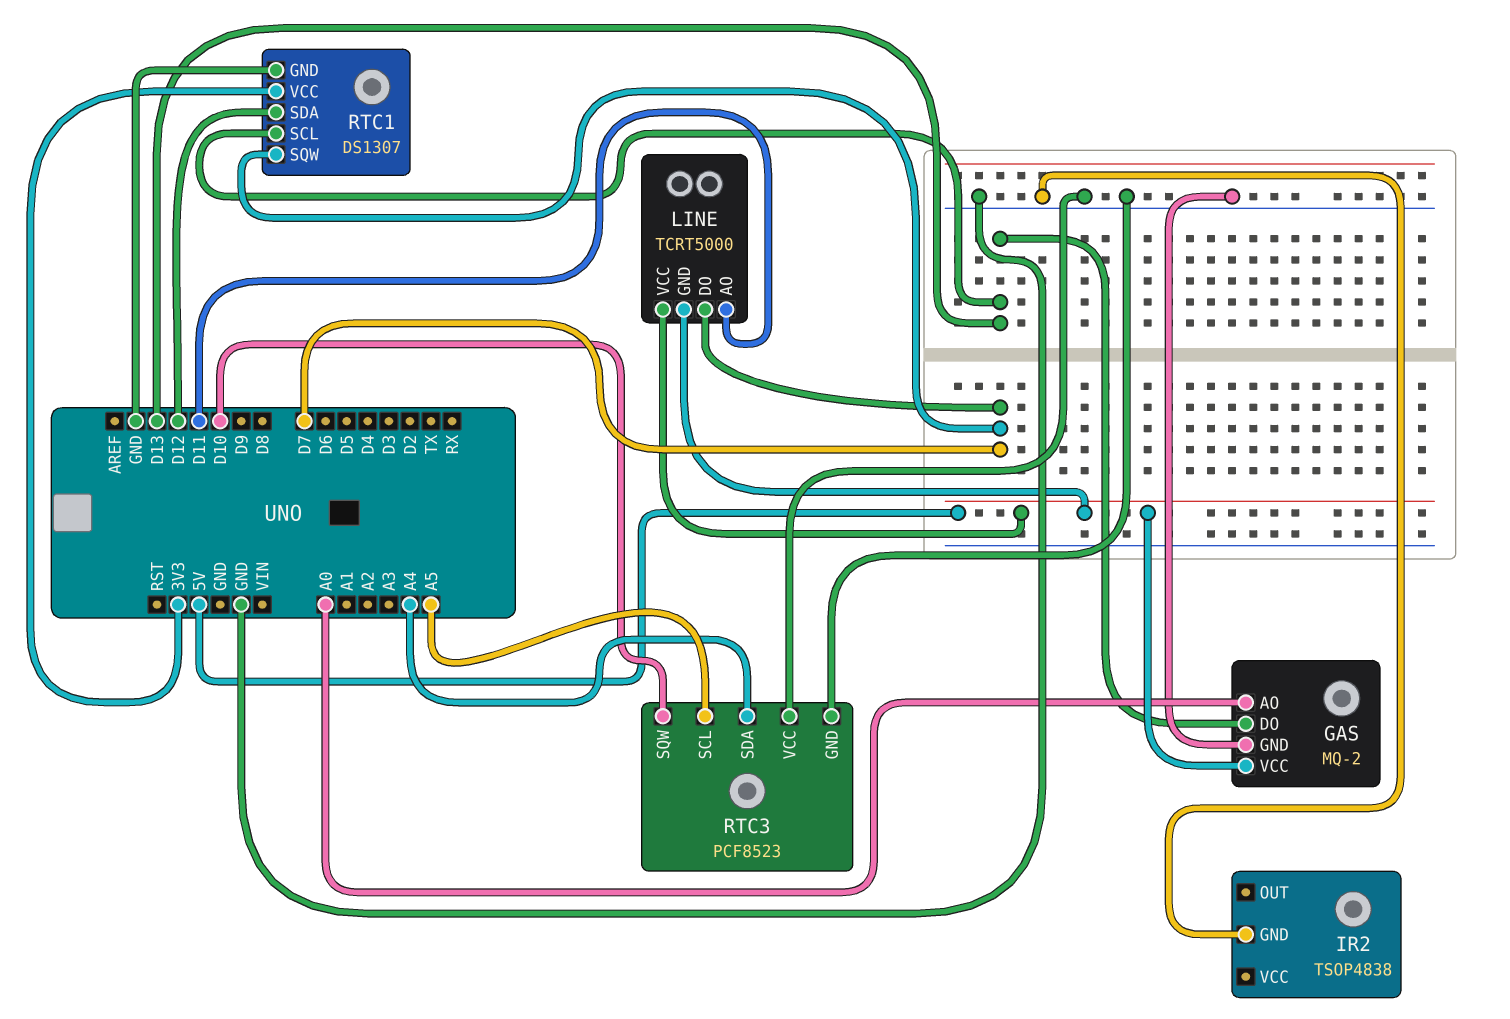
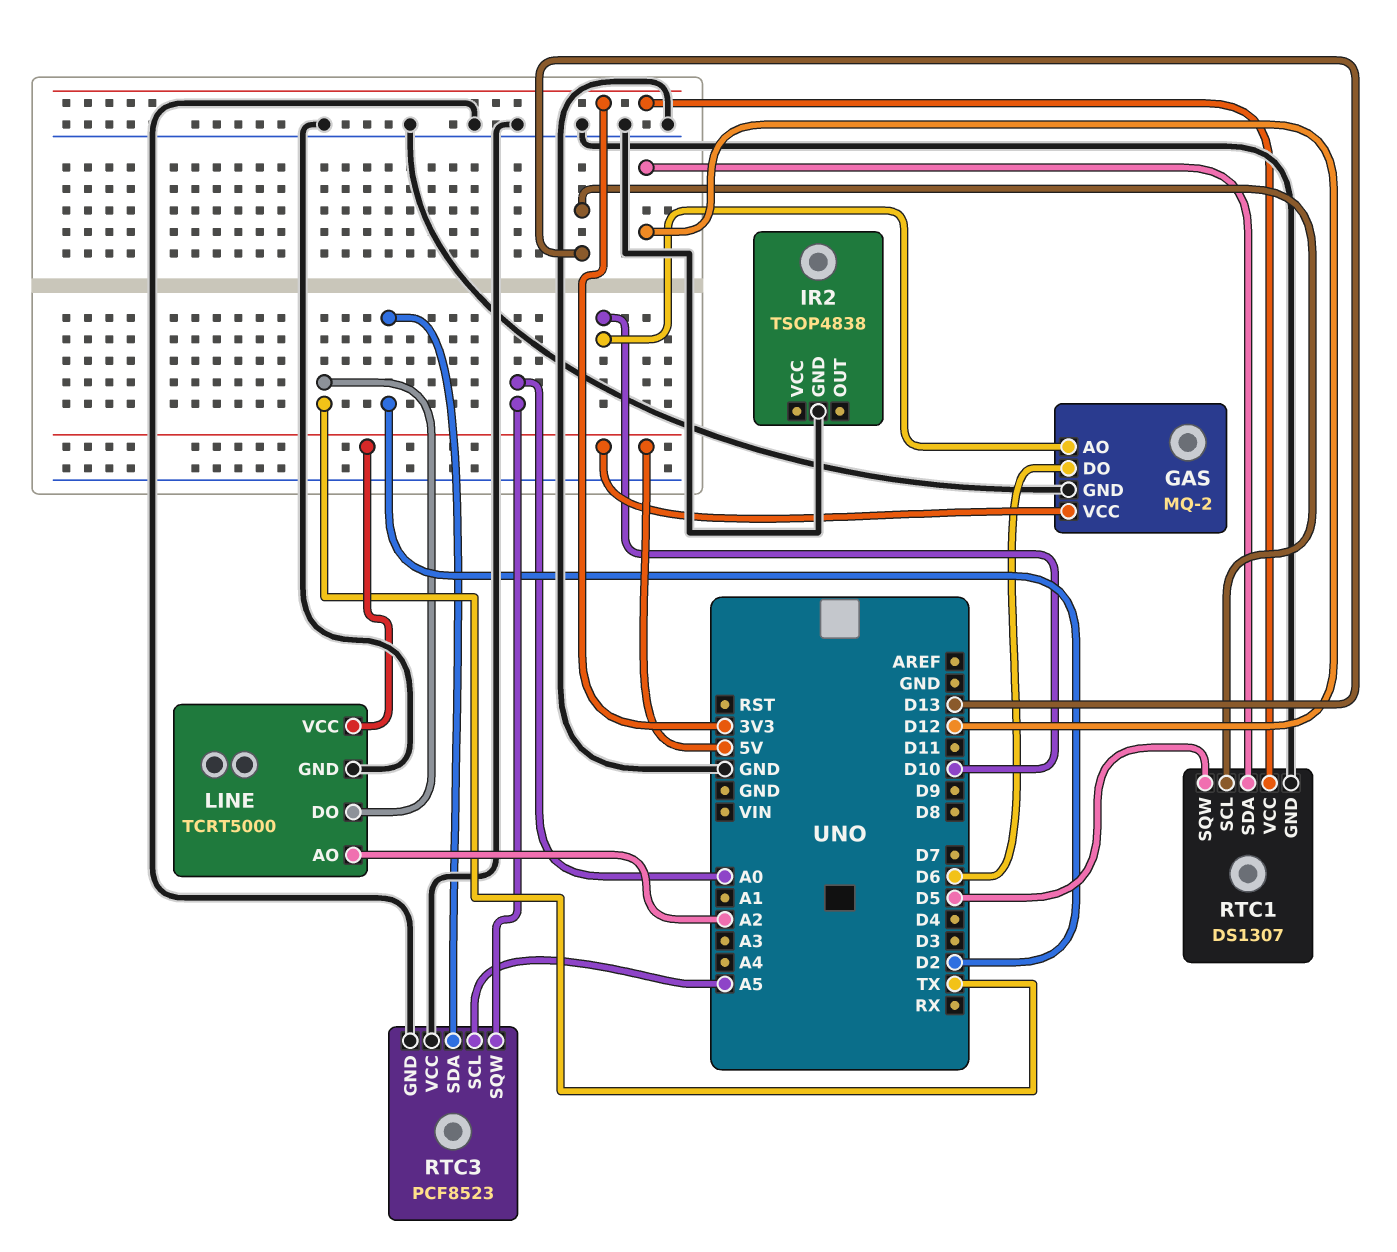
GAS pin AO: A0 -> D10
GAS pin DO: D13 -> D6
LINE pin AO: D11 -> A2
LINE pin DO: D7 -> TX
LINE pin GND: 5V -> GND
RTC1 pin SQW: D7 -> D5
RTC3 pin SDA: A4 -> D2
RTC3 pin SQW: D10 -> A0

